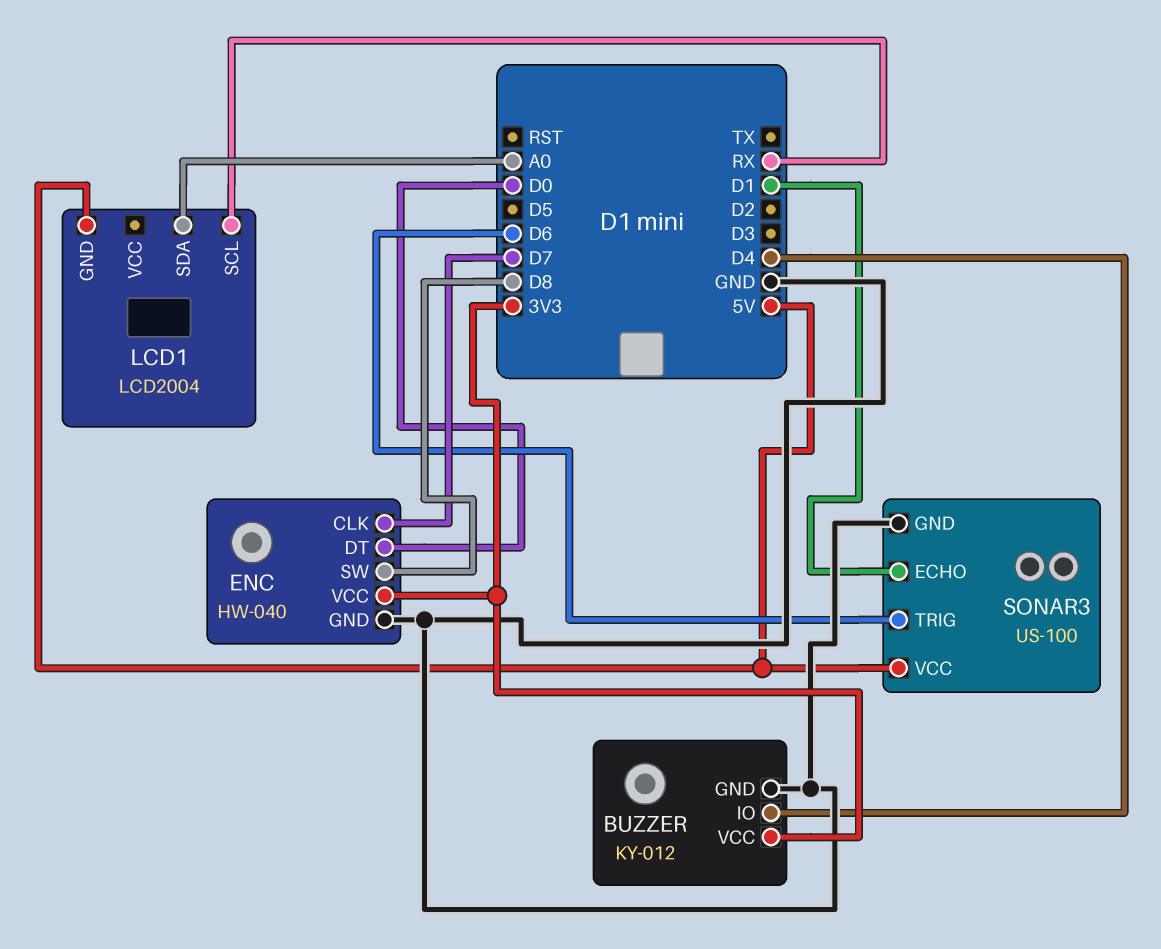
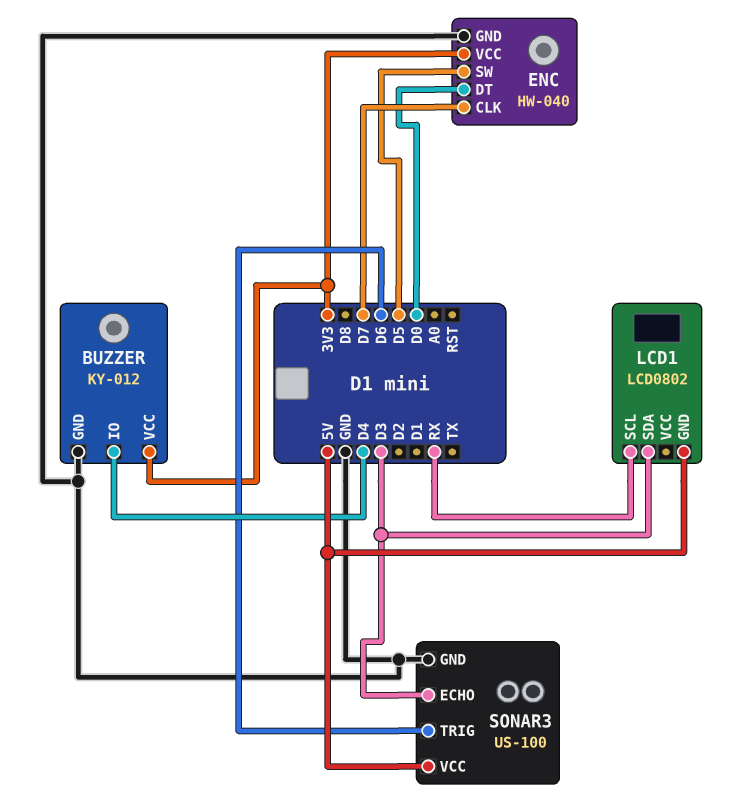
ENC pin SW: D8 -> D5
LCD1: LCD2004 -> LCD0802
LCD1 pin SDA: A0 -> D3
SONAR3 pin ECHO: D1 -> D3

